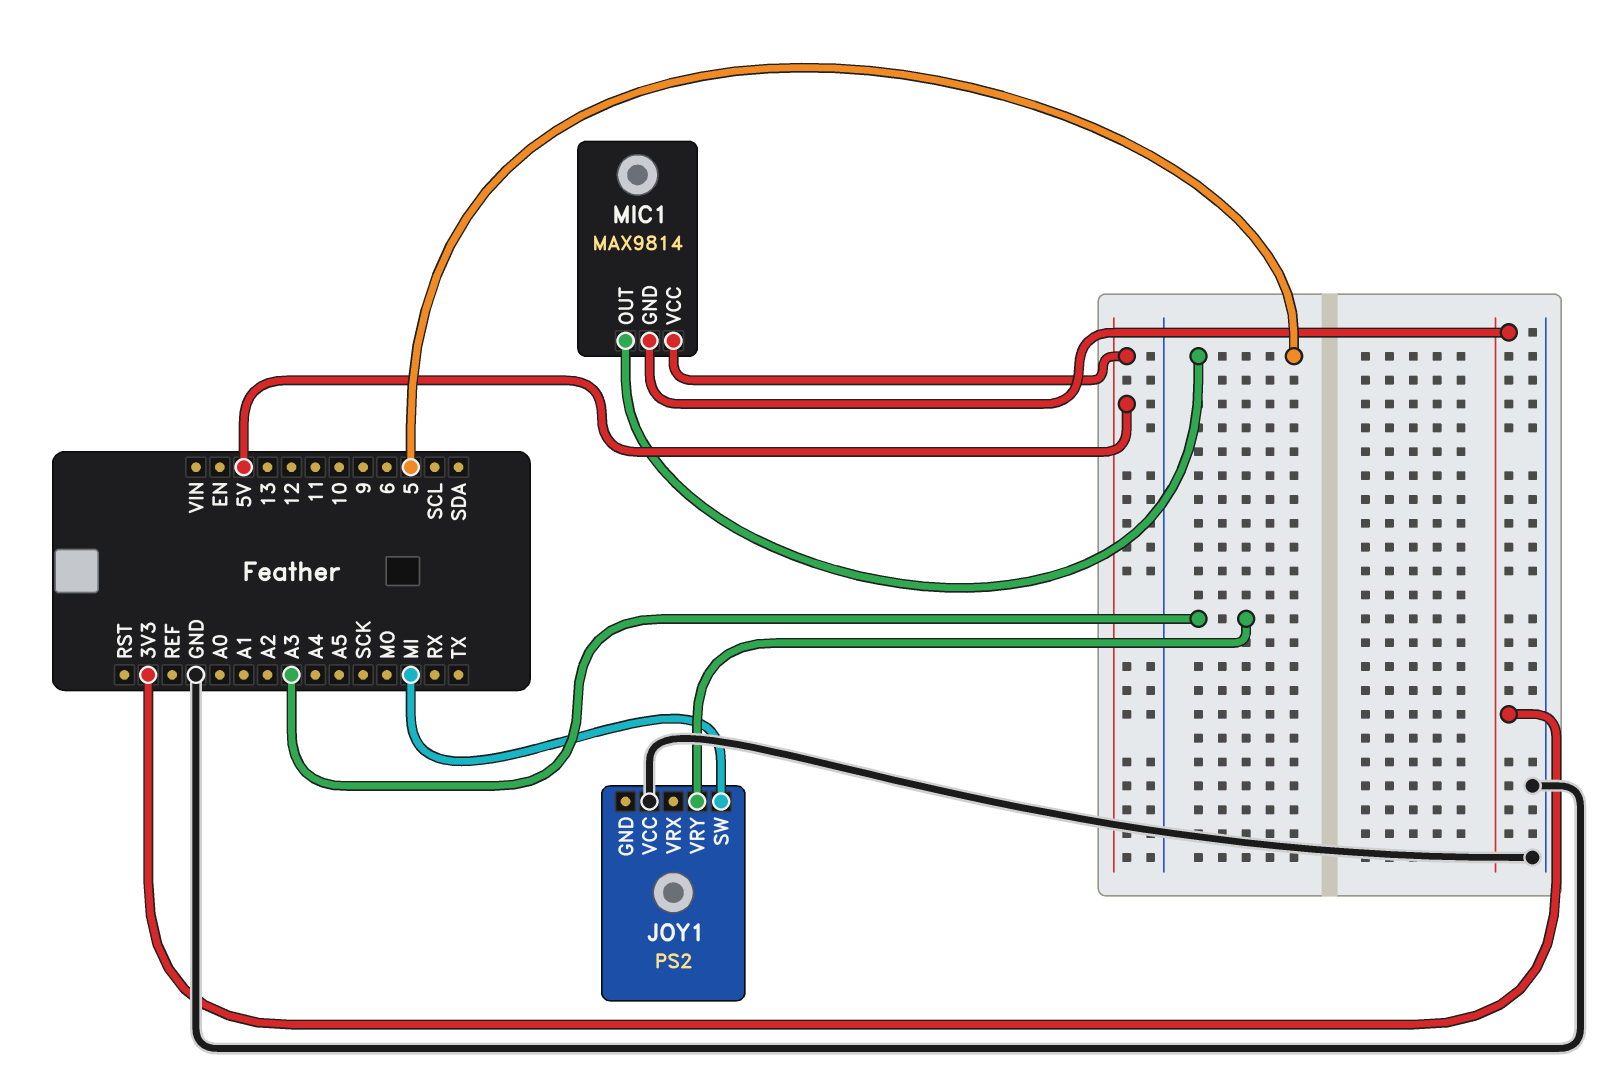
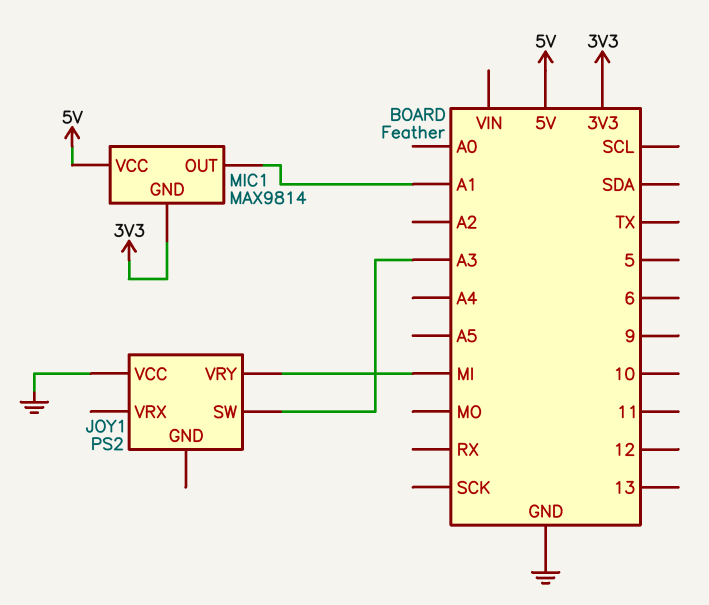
JOY1 pin SW: MI -> A3
JOY1 pin VRY: A3 -> MI
MIC1 pin OUT: 5 -> A1

